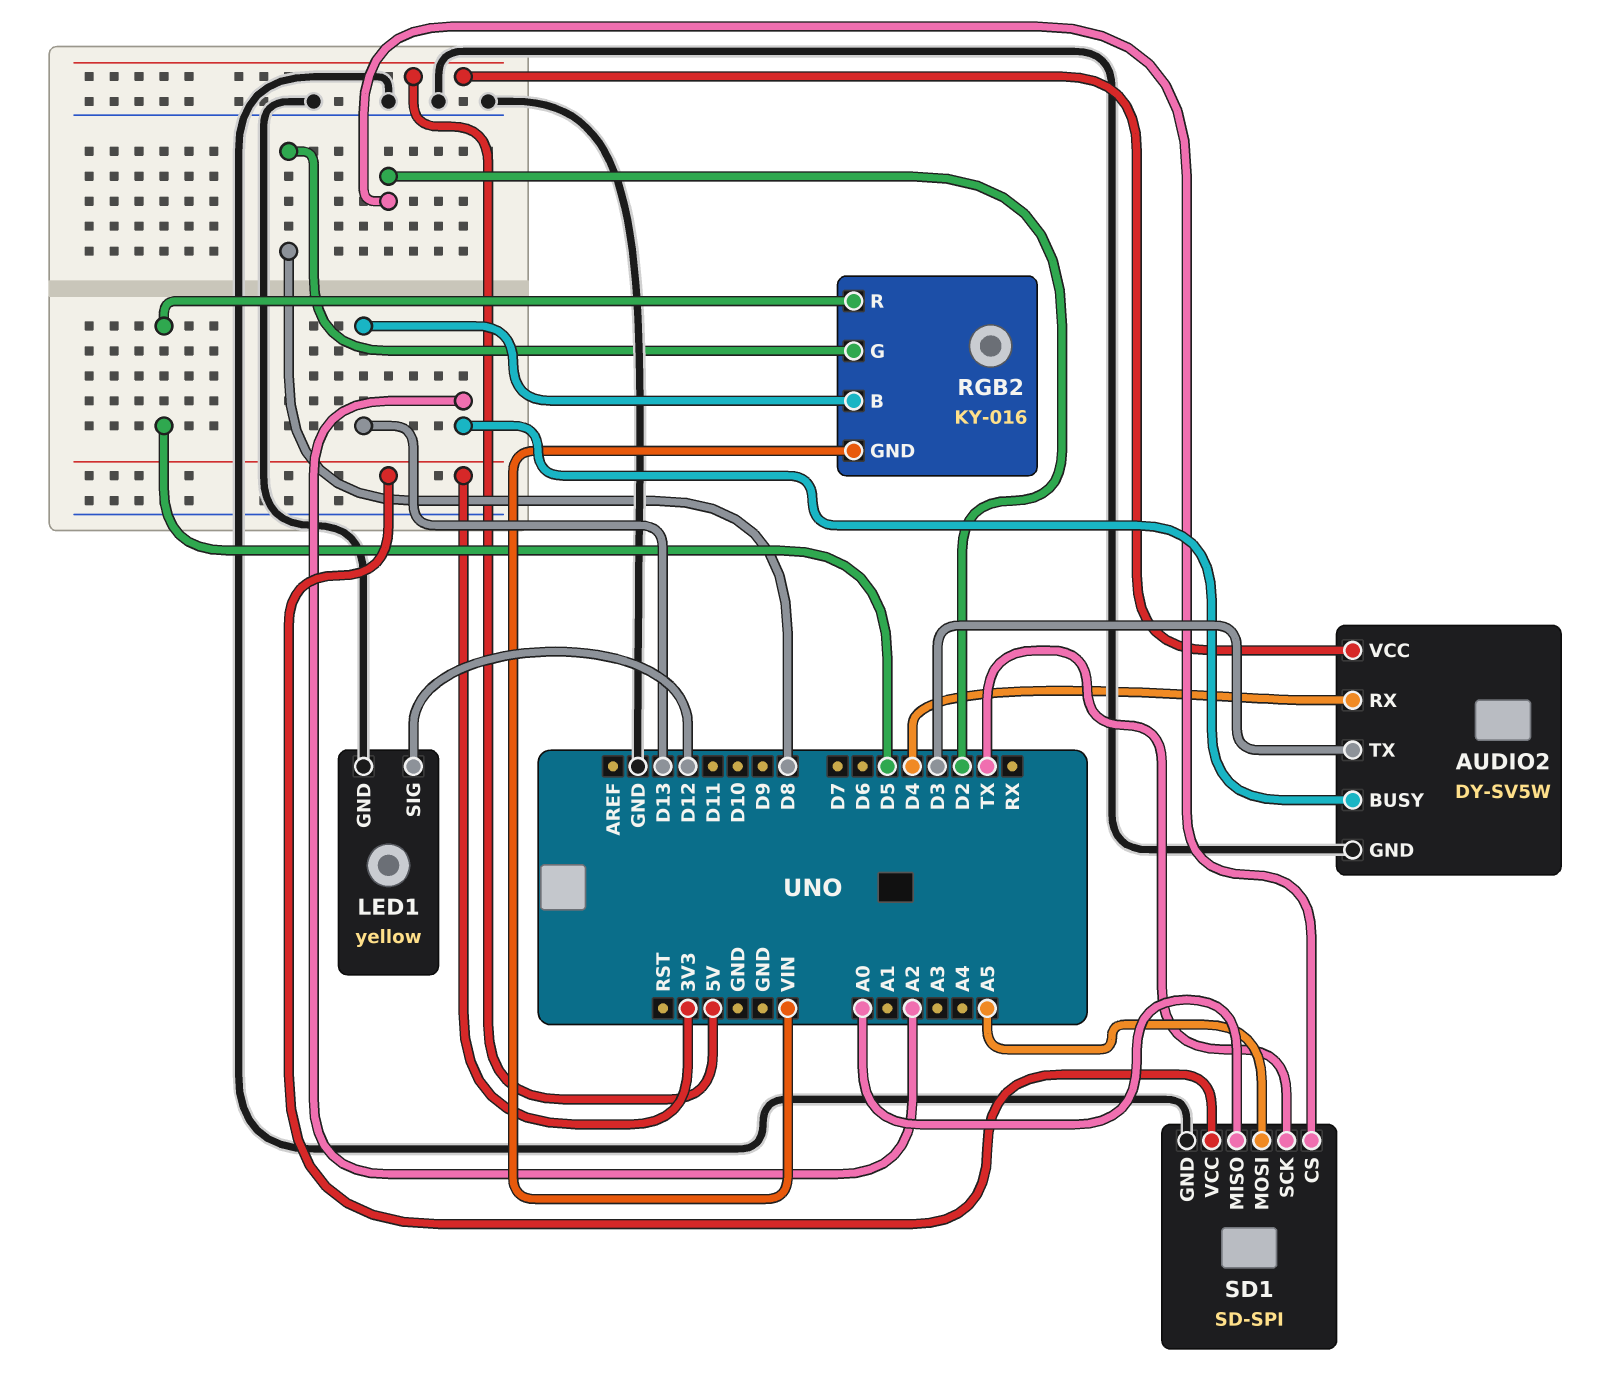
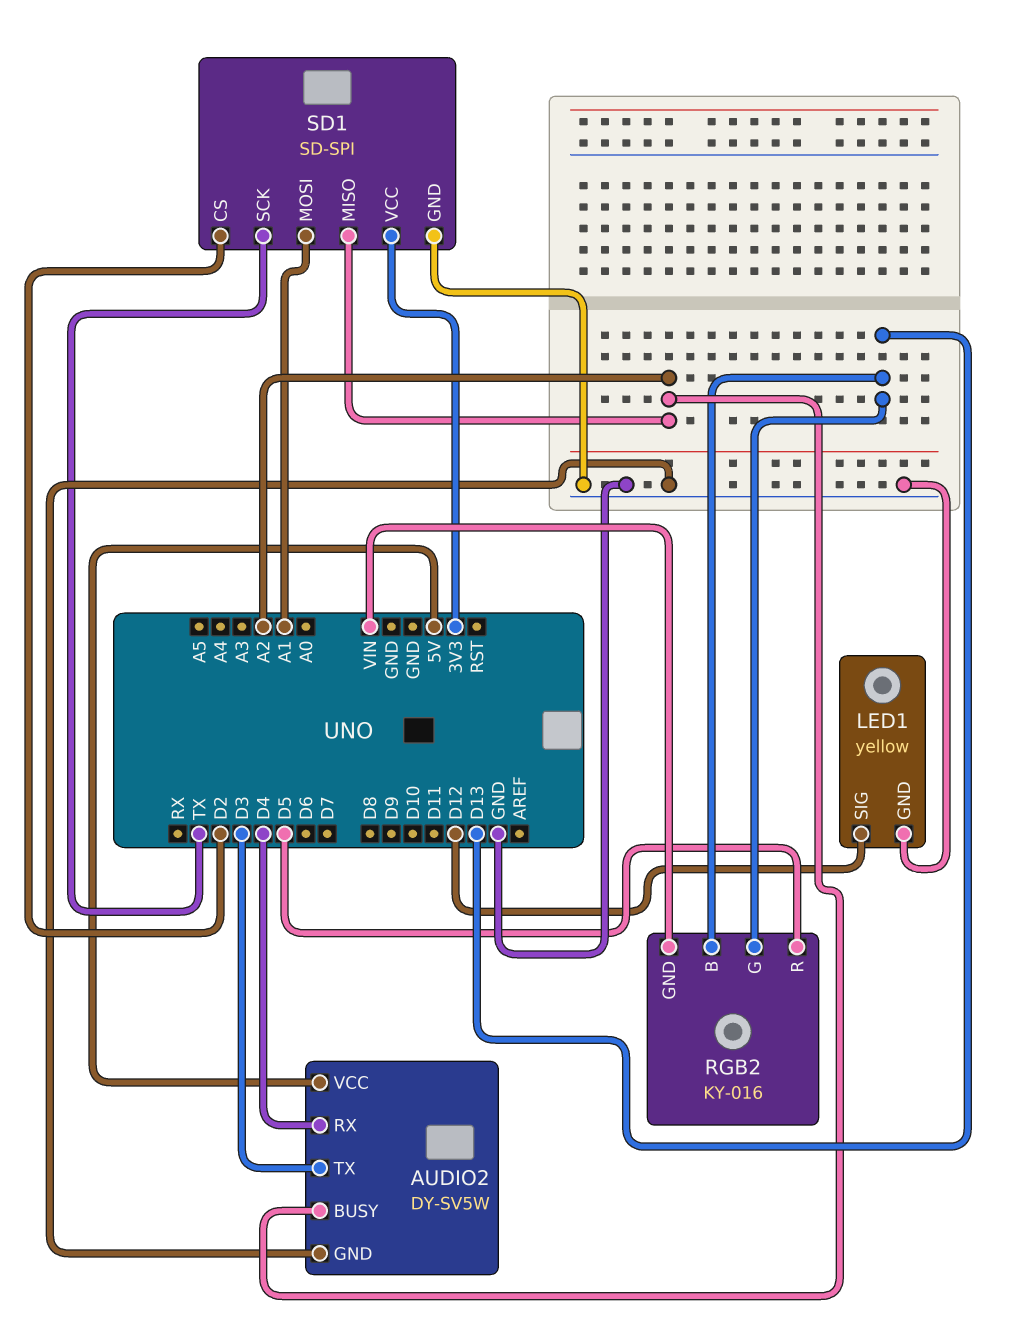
RGB2 pin G: D8 -> D13
SD1 pin MISO: A0 -> A2
SD1 pin MOSI: A5 -> A1

